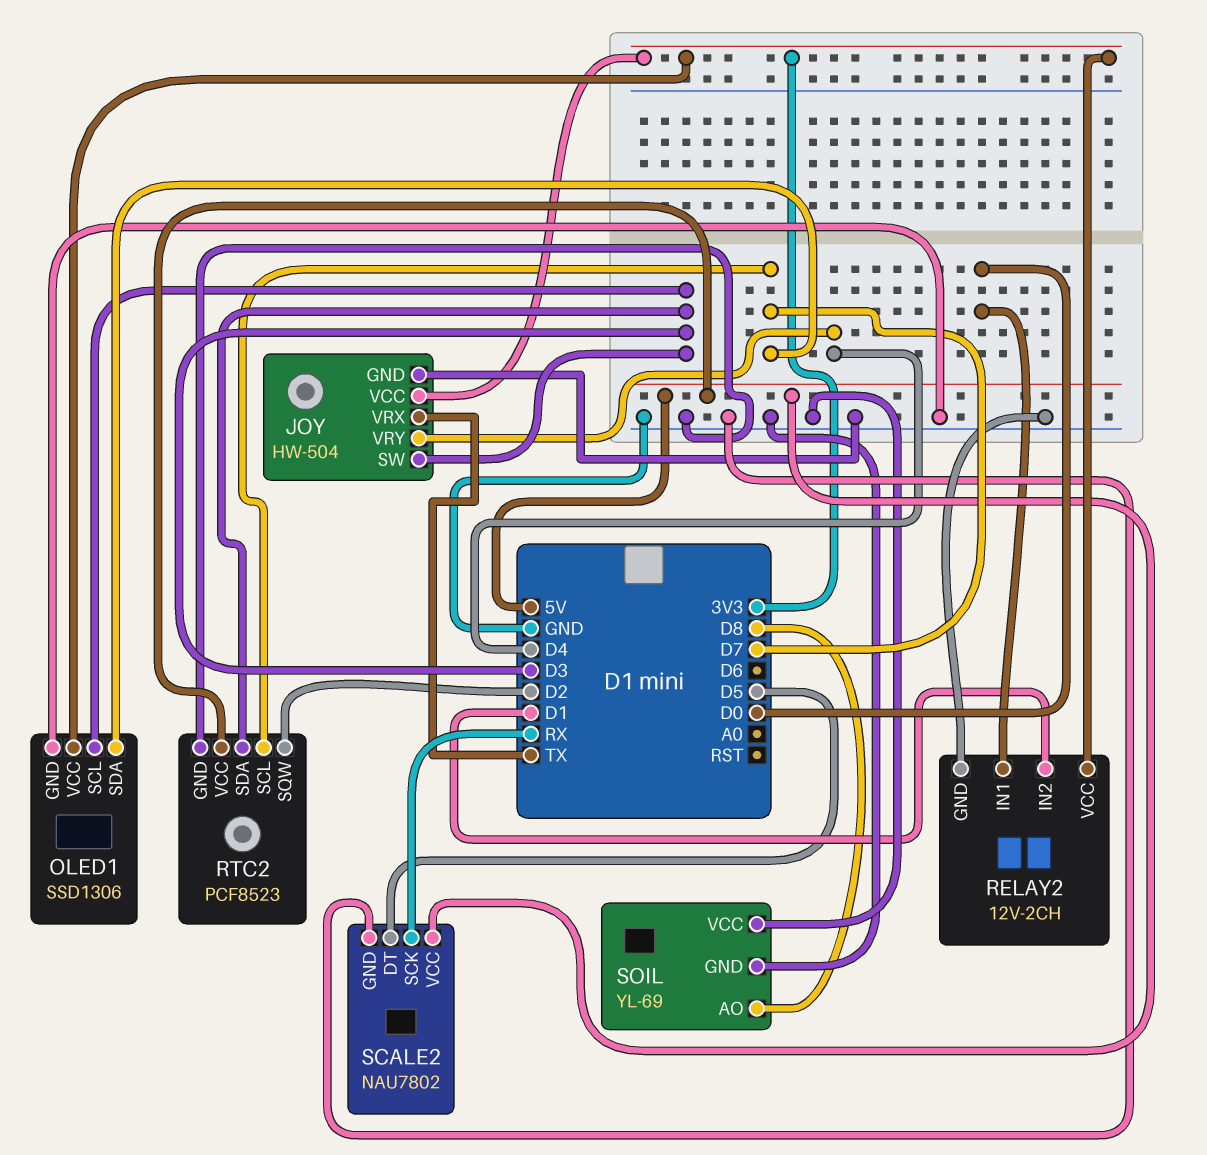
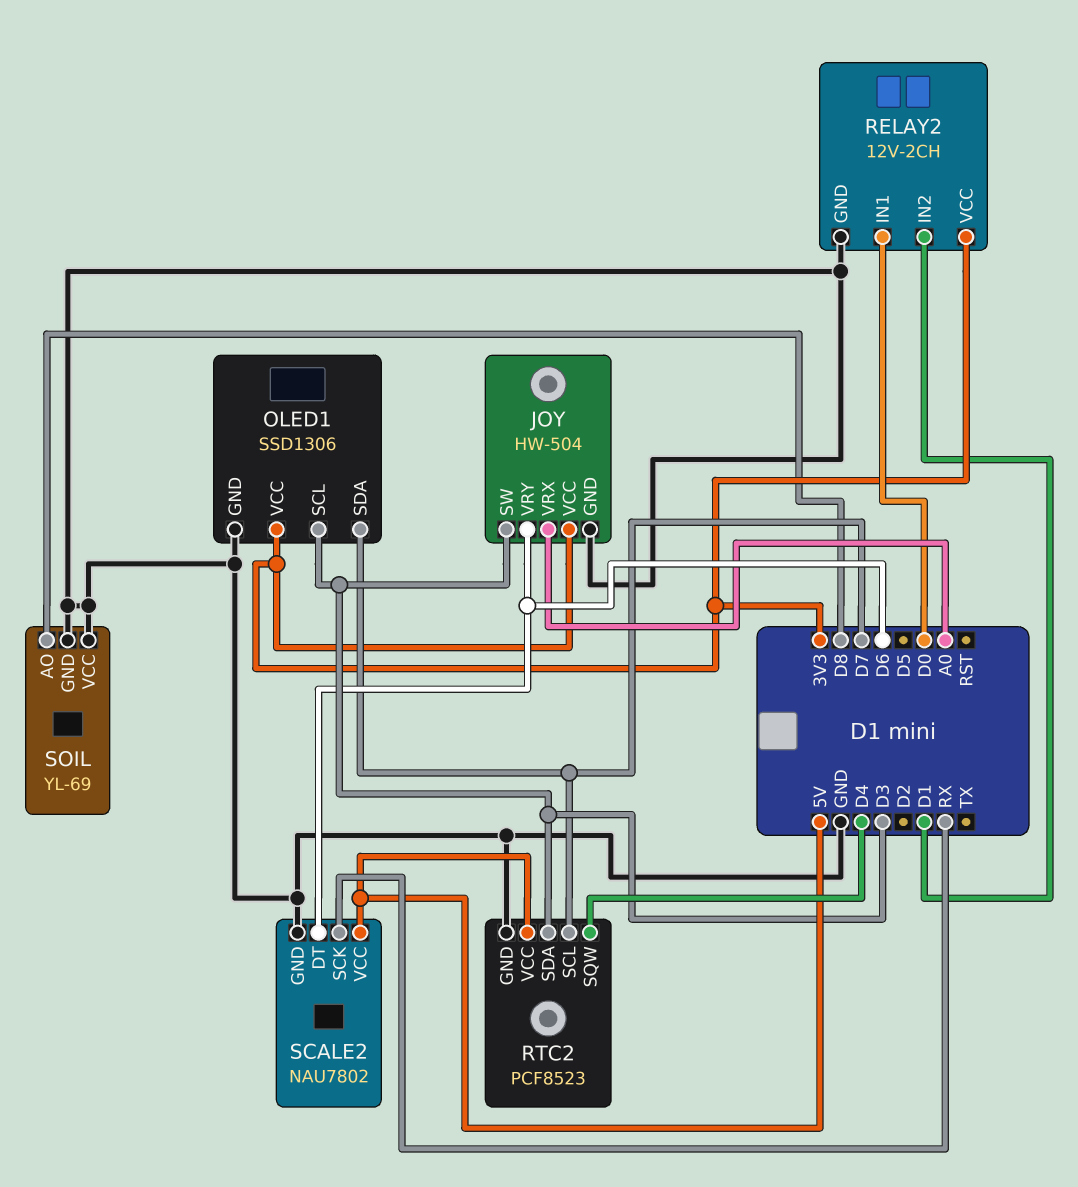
JOY pin VRX: TX -> A0
JOY pin VRY: D4 -> D6
RTC2 pin SQW: D2 -> D4
SCALE2 pin DT: D5 -> D6

